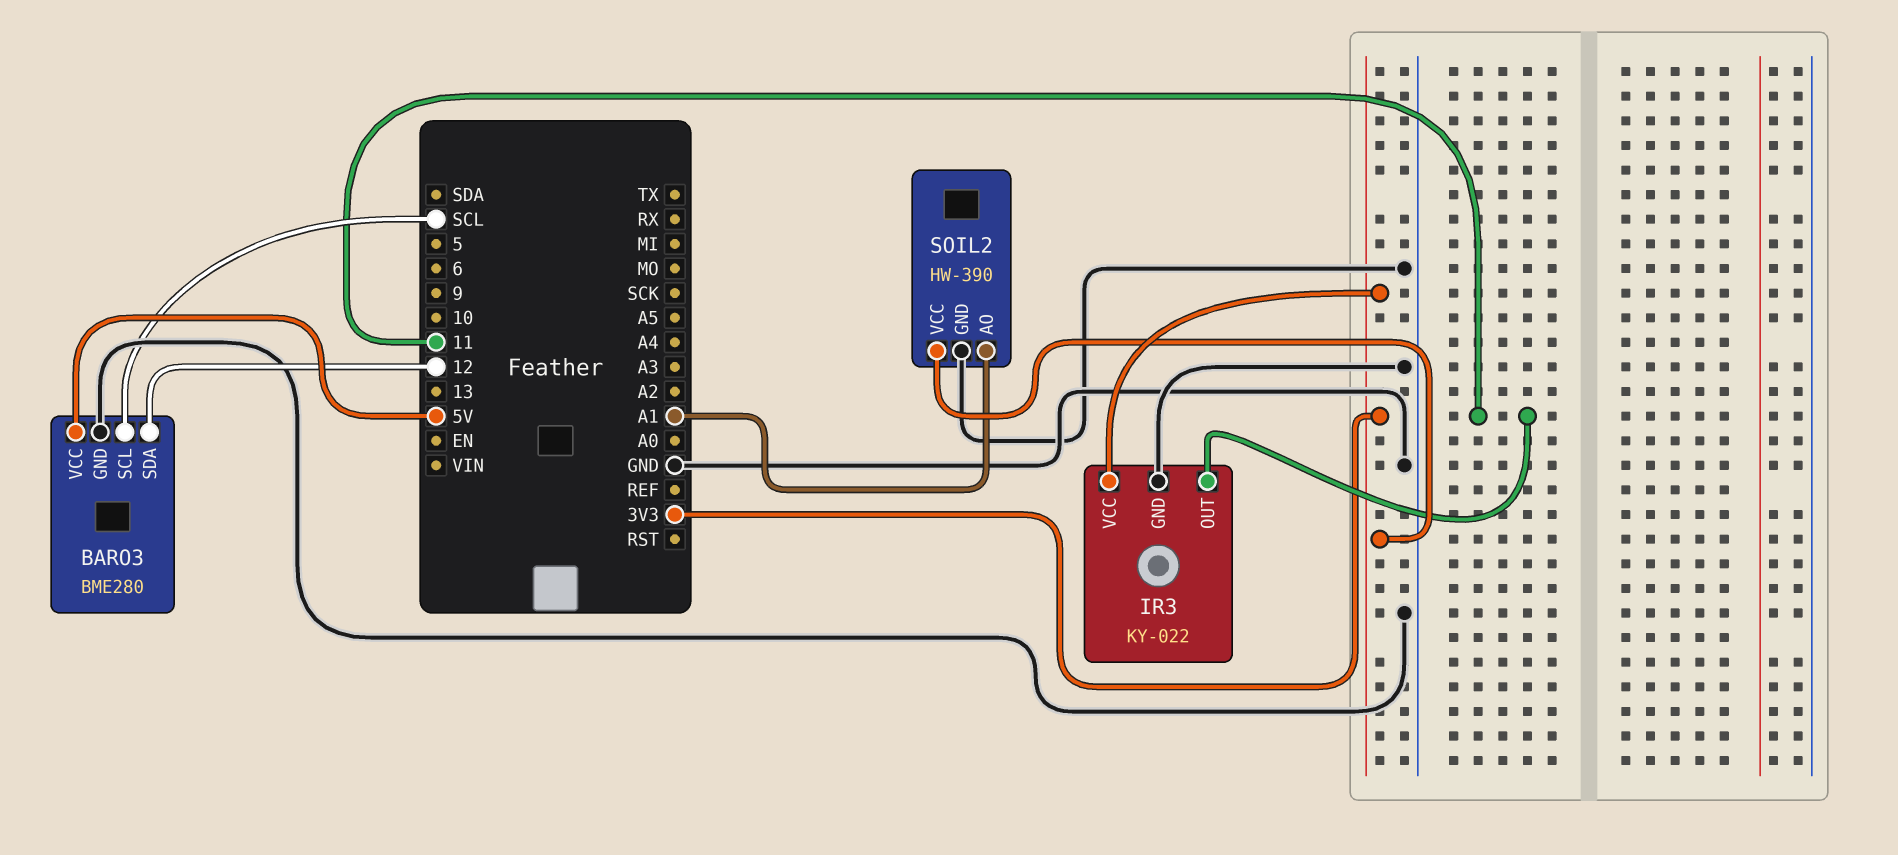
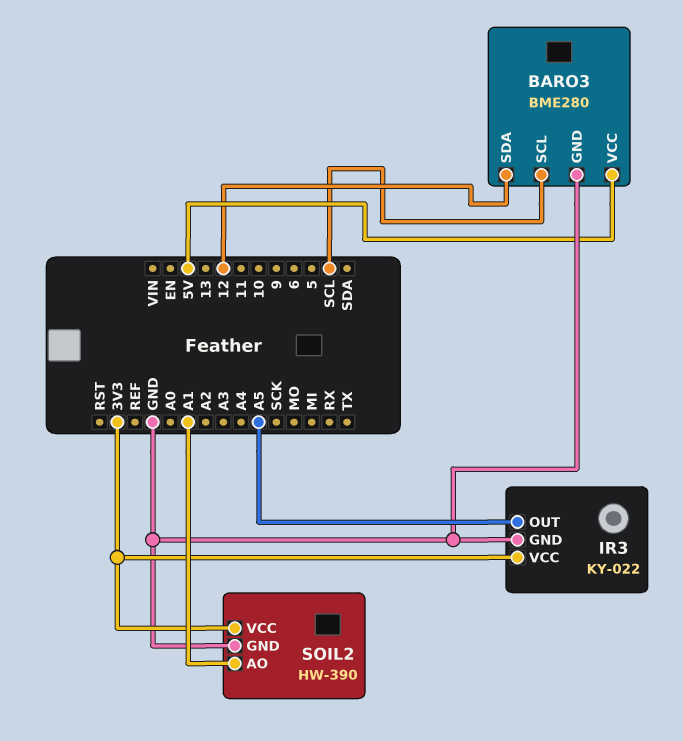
IR3 pin OUT: 11 -> A5

